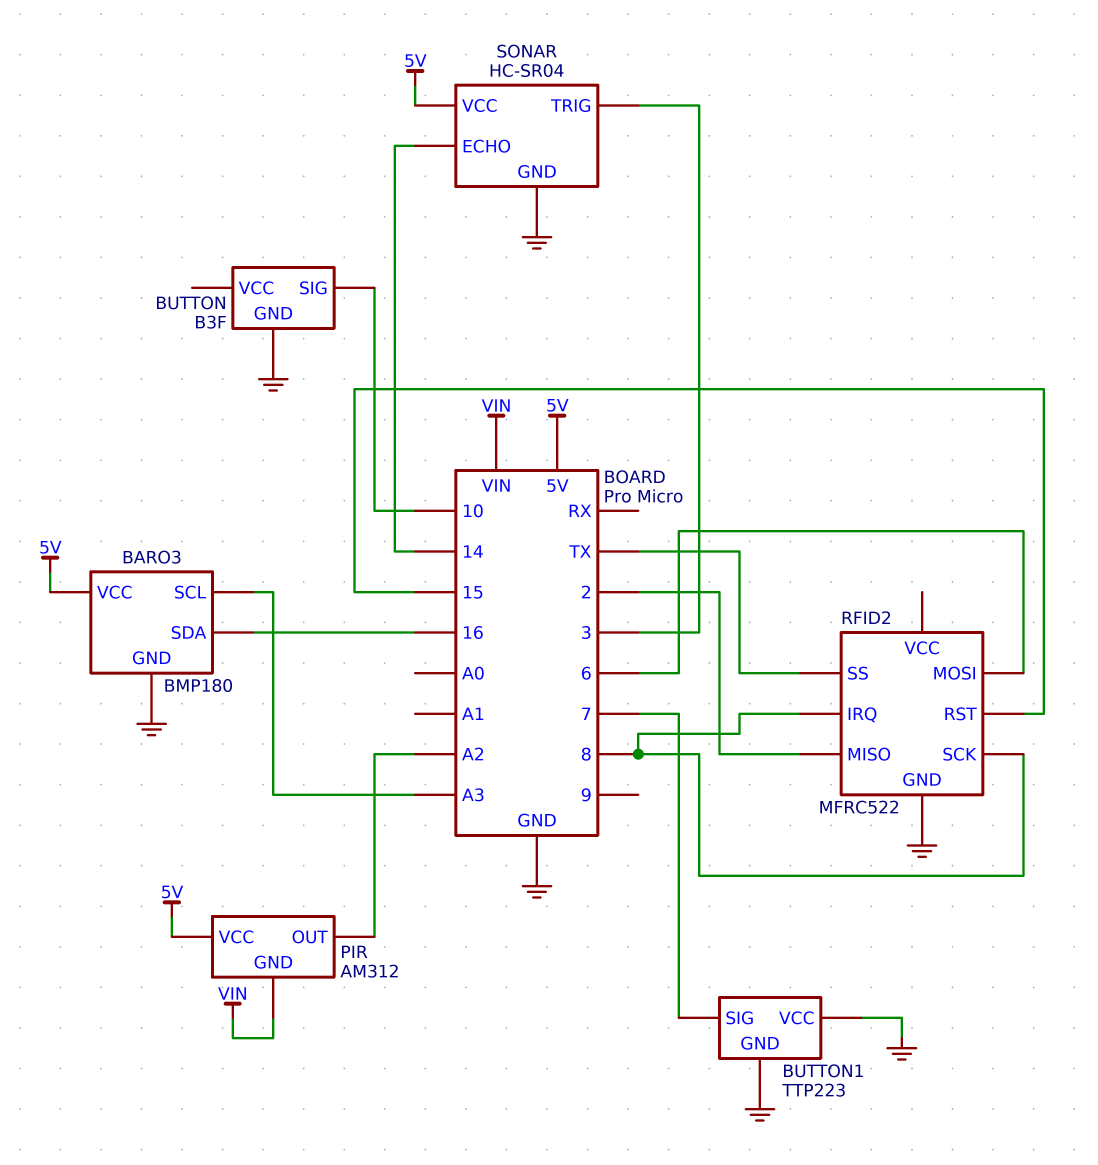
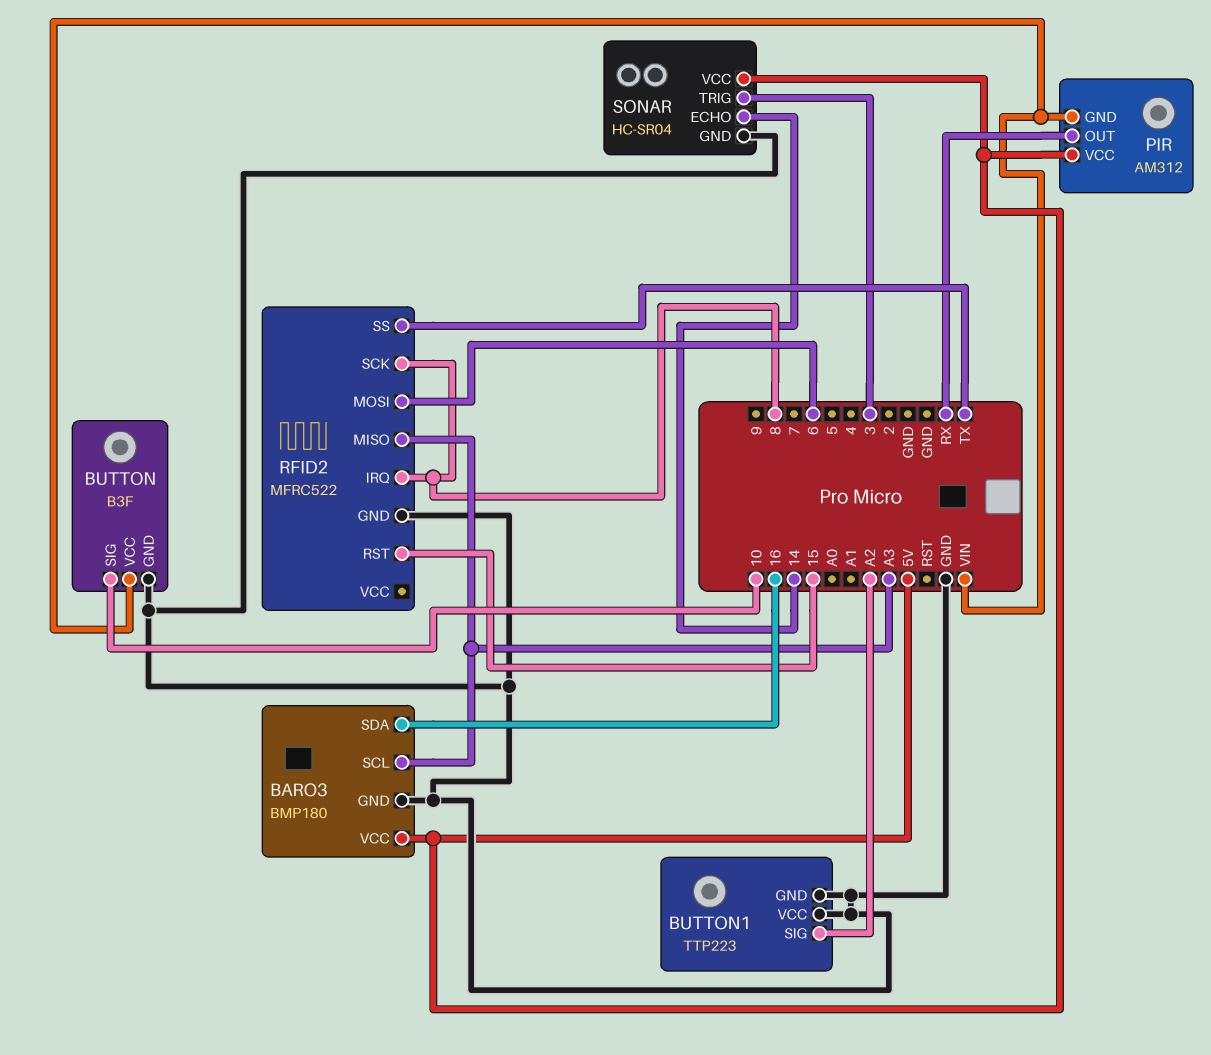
BUTTON pin VCC: none -> VIN
BUTTON1 pin SIG: 7 -> A2
PIR pin OUT: A2 -> RX
RFID2 pin MISO: 2 -> A3

